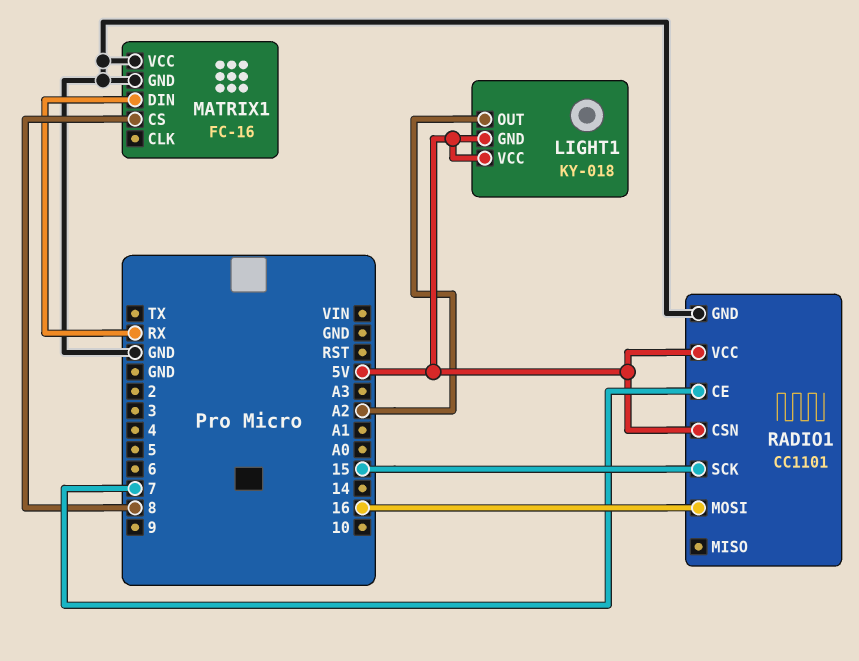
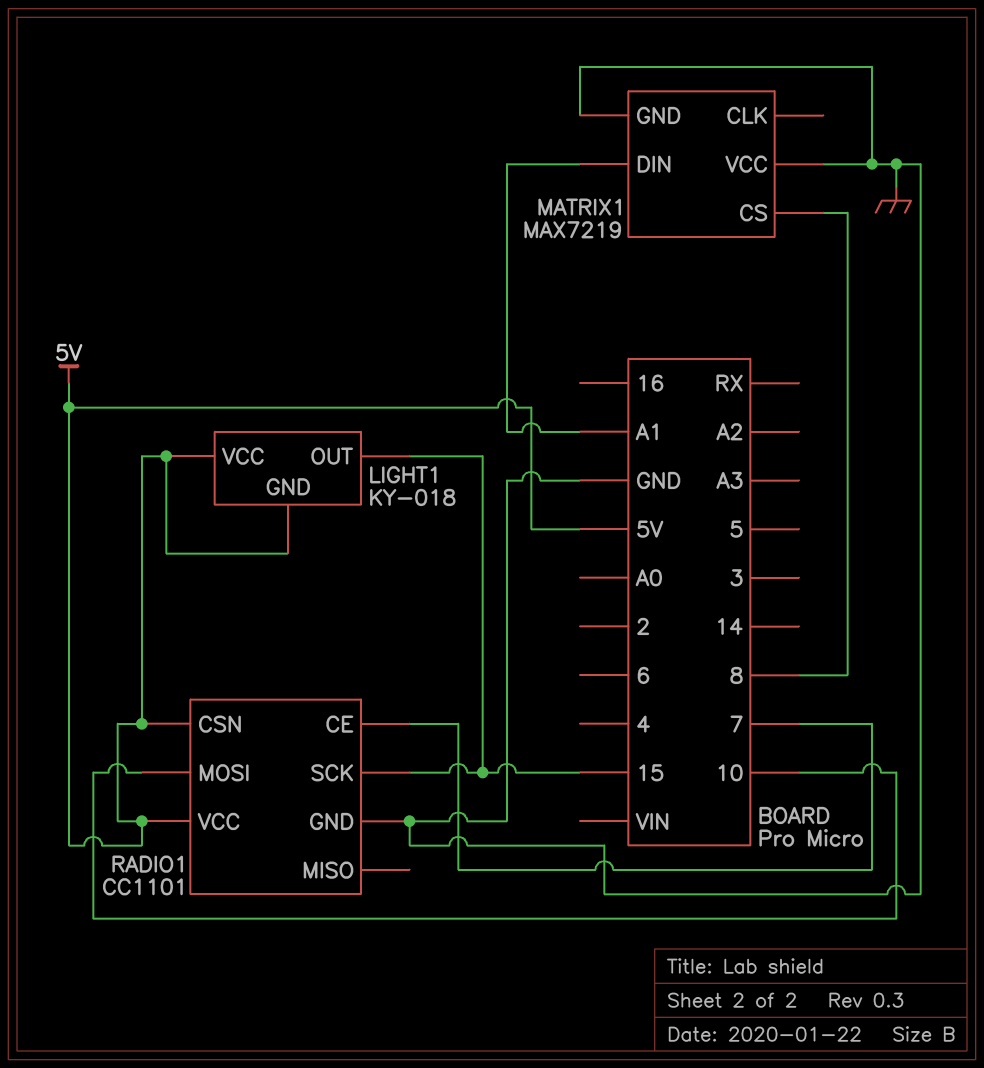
LIGHT1 pin OUT: A2 -> 15
MATRIX1: FC-16 -> MAX7219
MATRIX1 pin DIN: RX -> A1
RADIO1 pin MOSI: 16 -> 10

